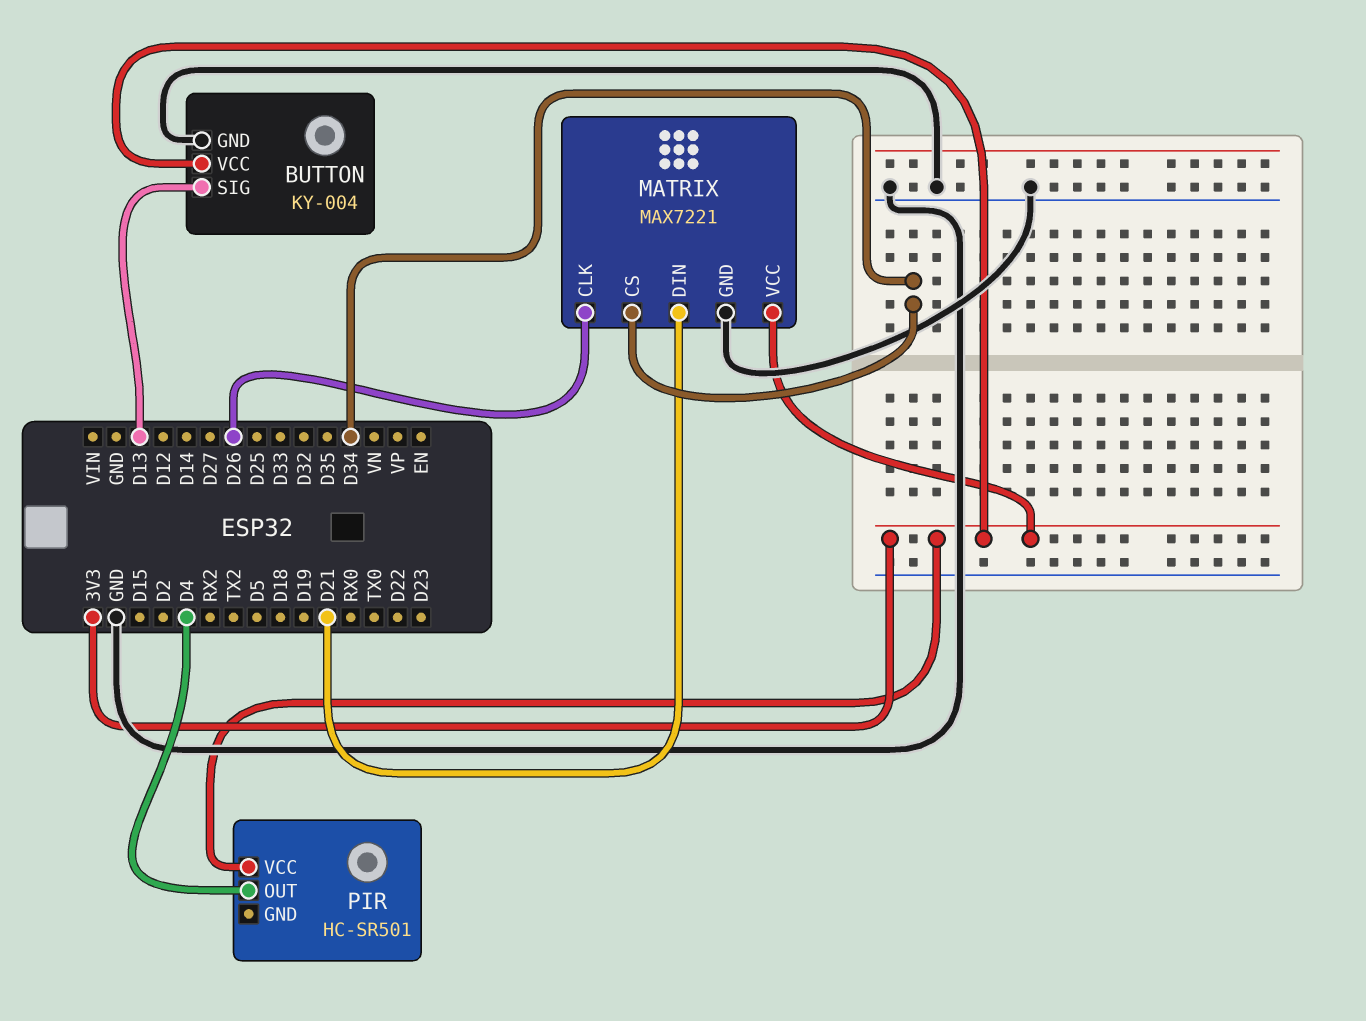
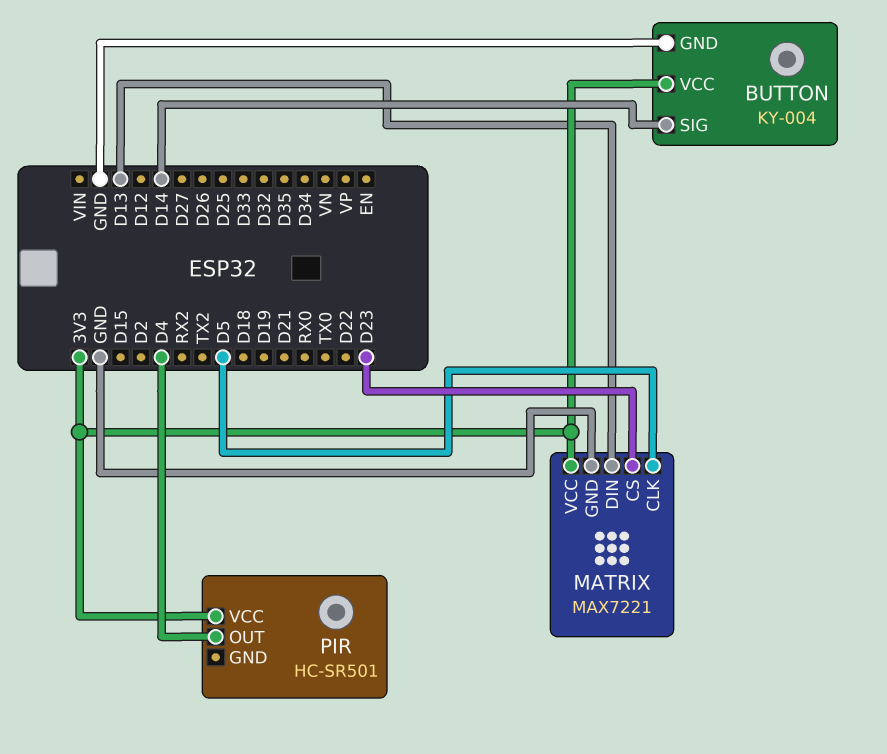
BUTTON pin SIG: D13 -> D14
MATRIX pin CLK: D26 -> D5
MATRIX pin CS: D34 -> D23
MATRIX pin DIN: D21 -> D13

